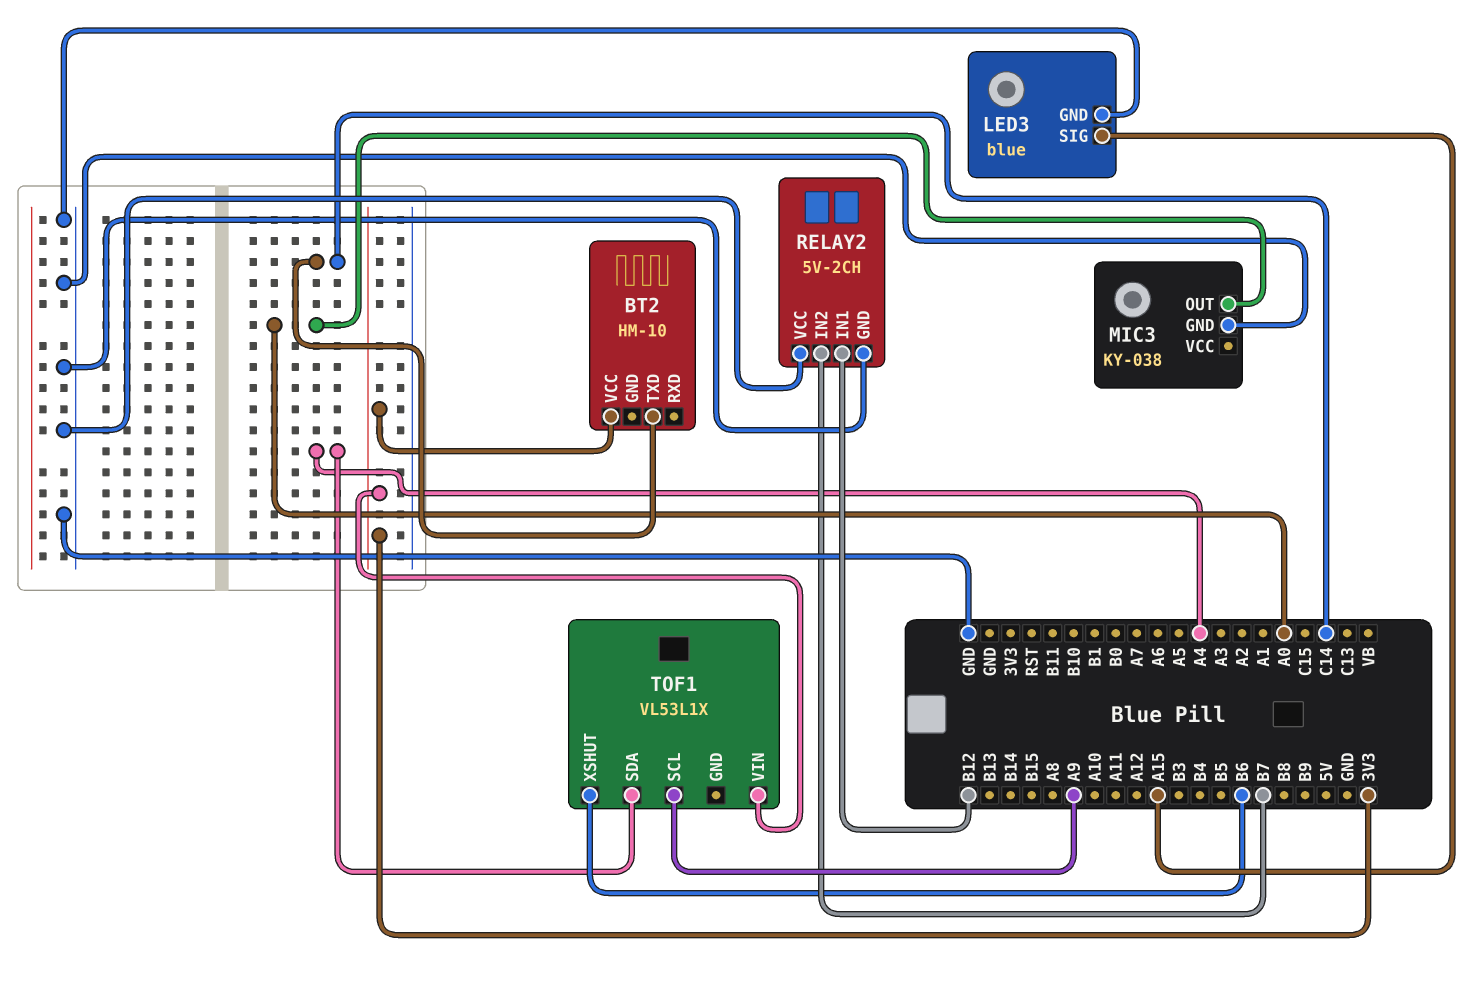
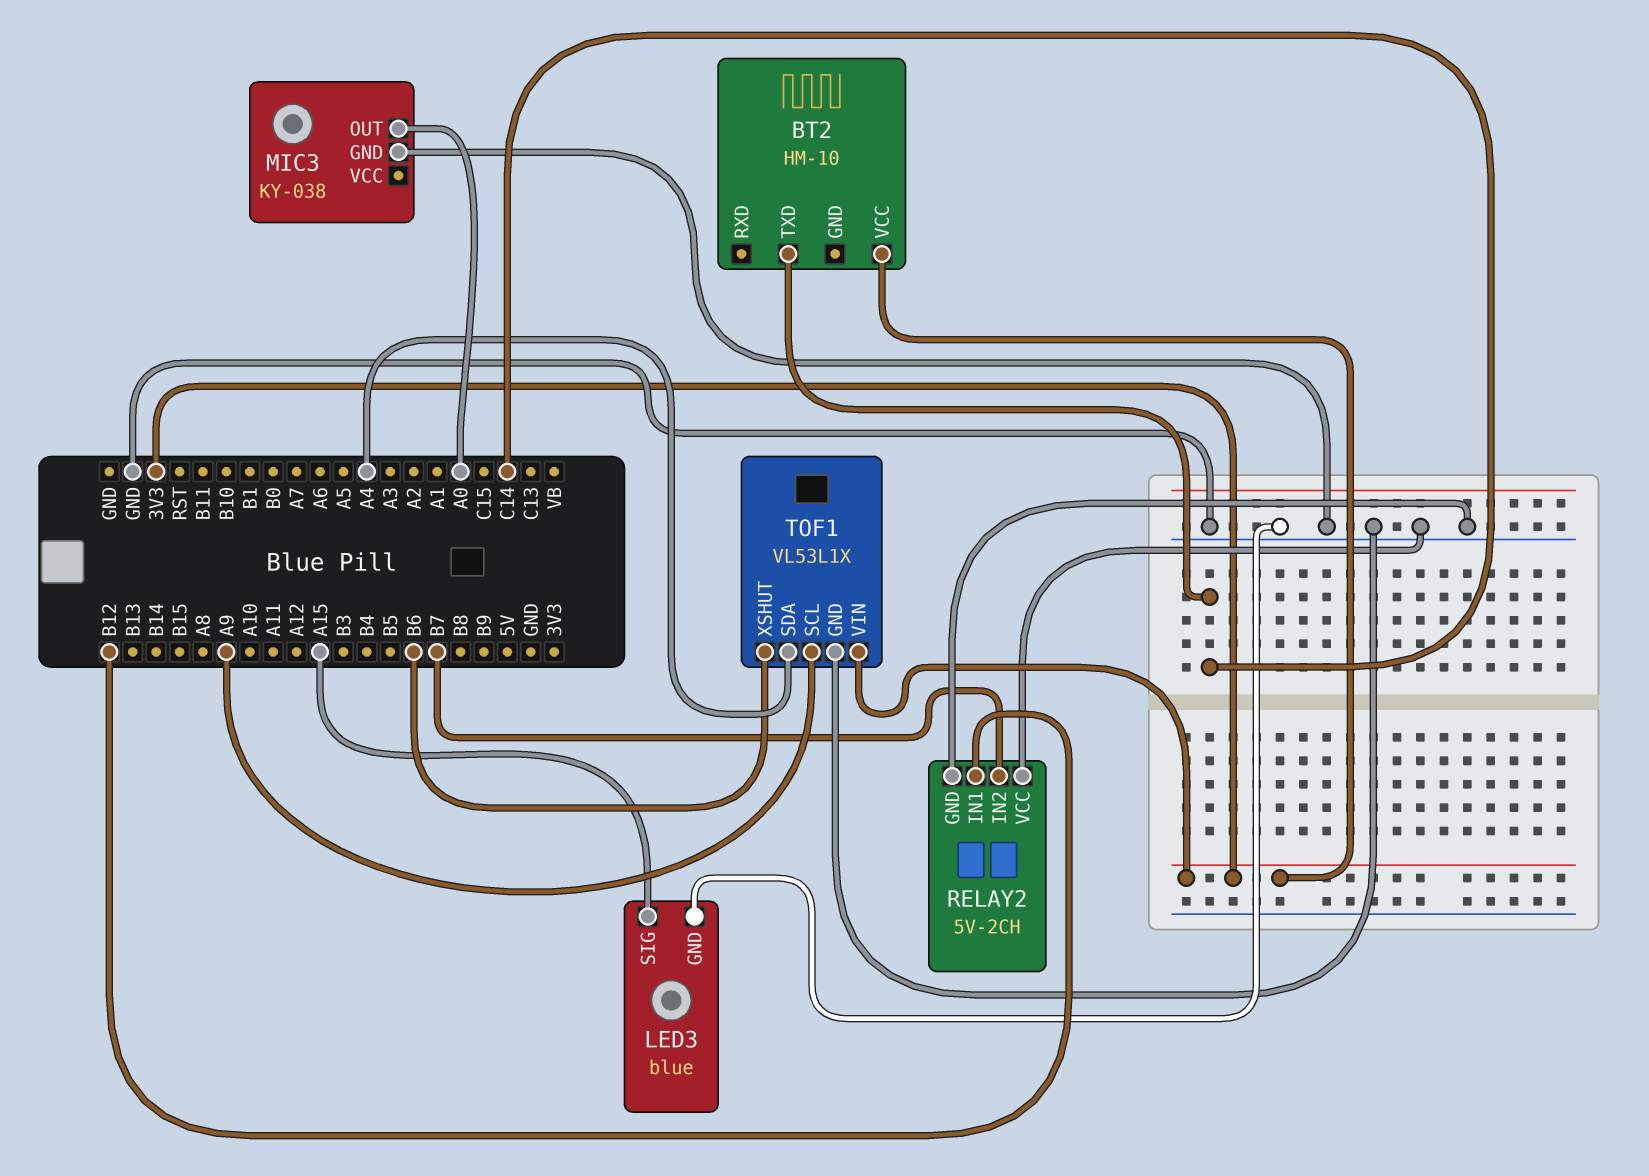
TOF1 pin GND: none -> GND

